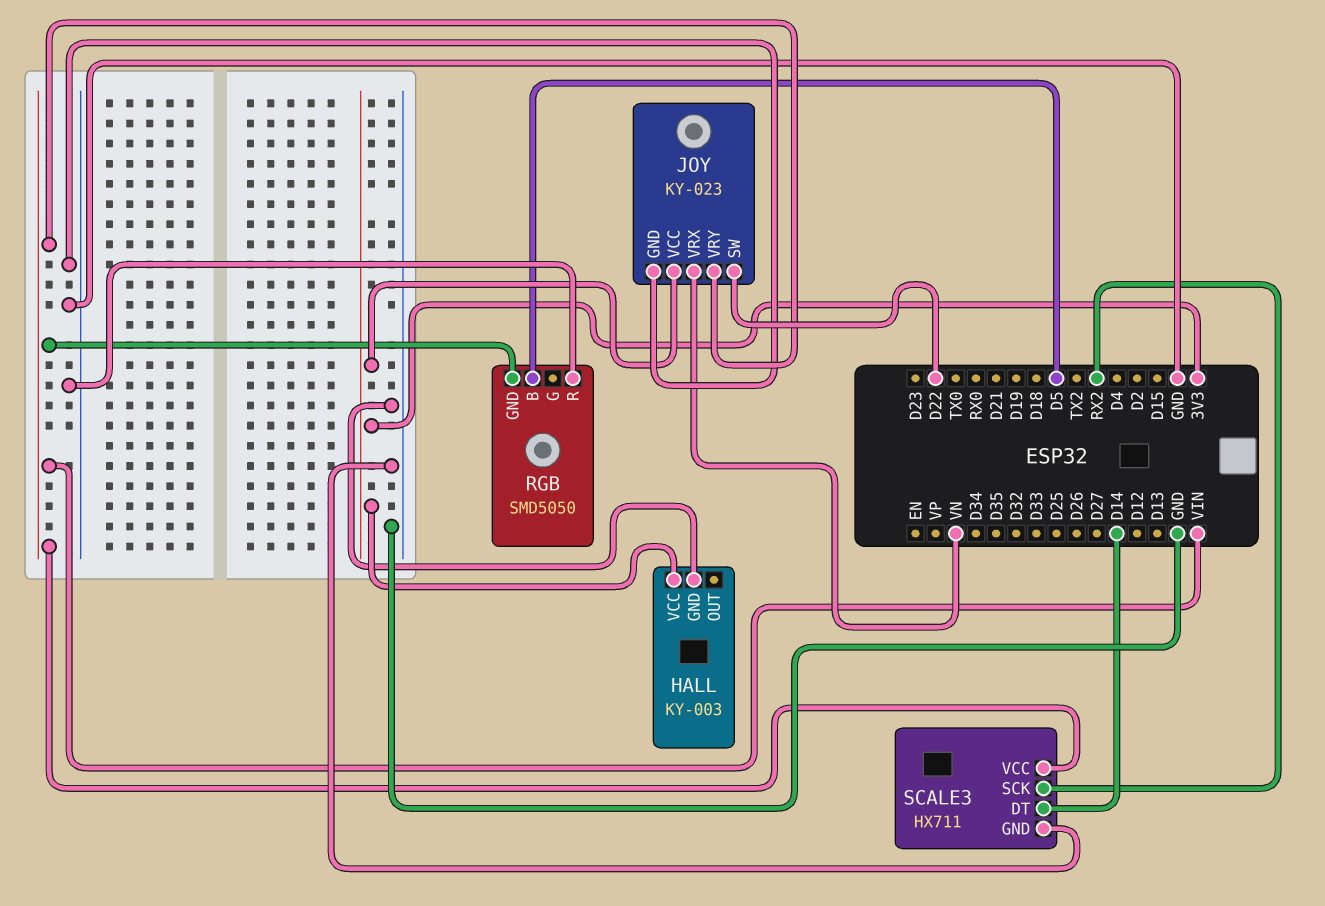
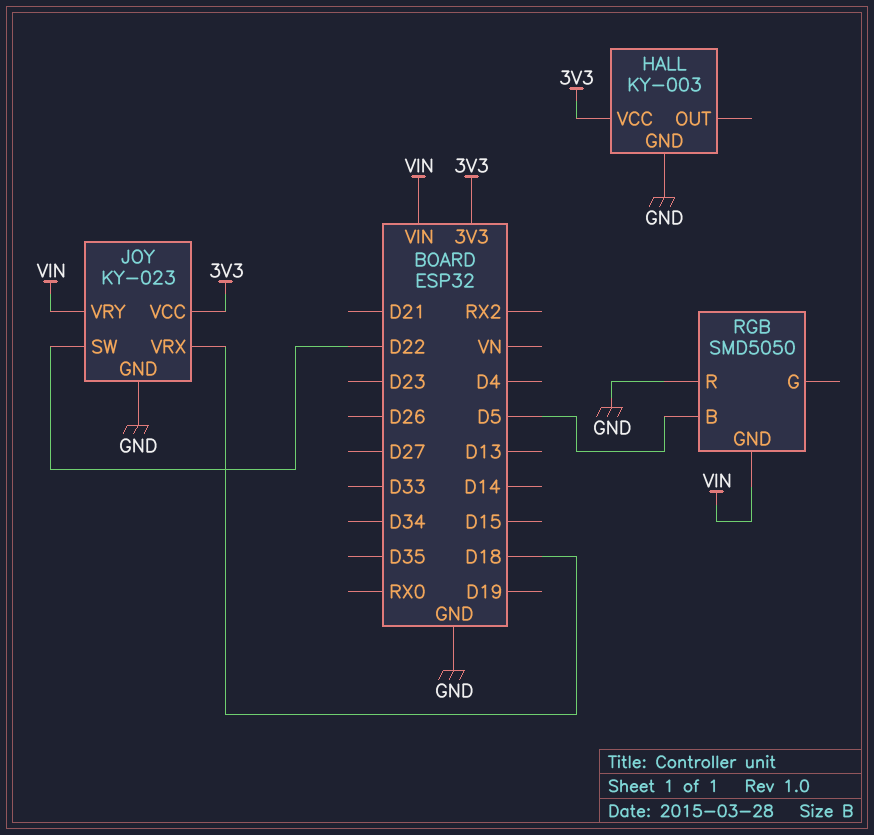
JOY pin VRX: VN -> D18
SCALE3: HX711 -> none
SCALE3 pin DT: D14 -> none
SCALE3 pin GND: GND -> none
SCALE3 pin SCK: RX2 -> none
SCALE3 pin VCC: VIN -> none

